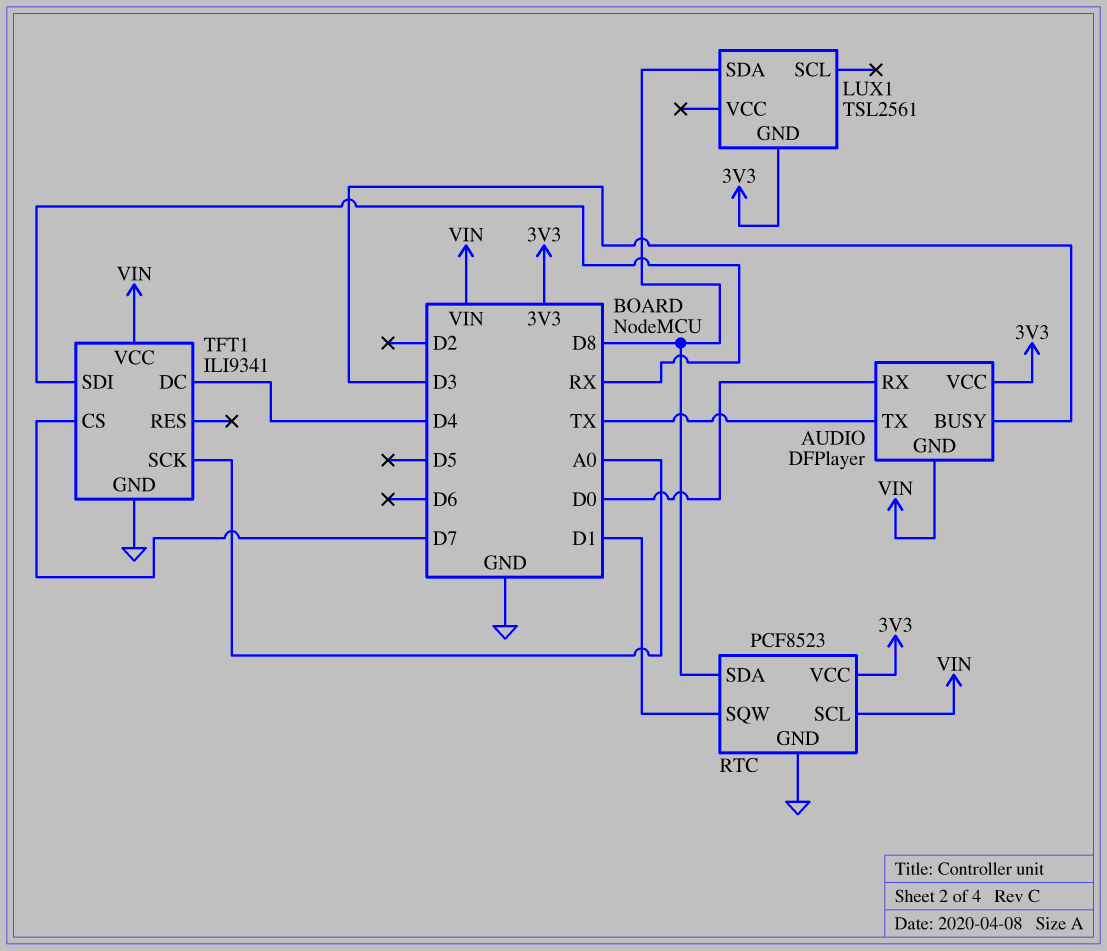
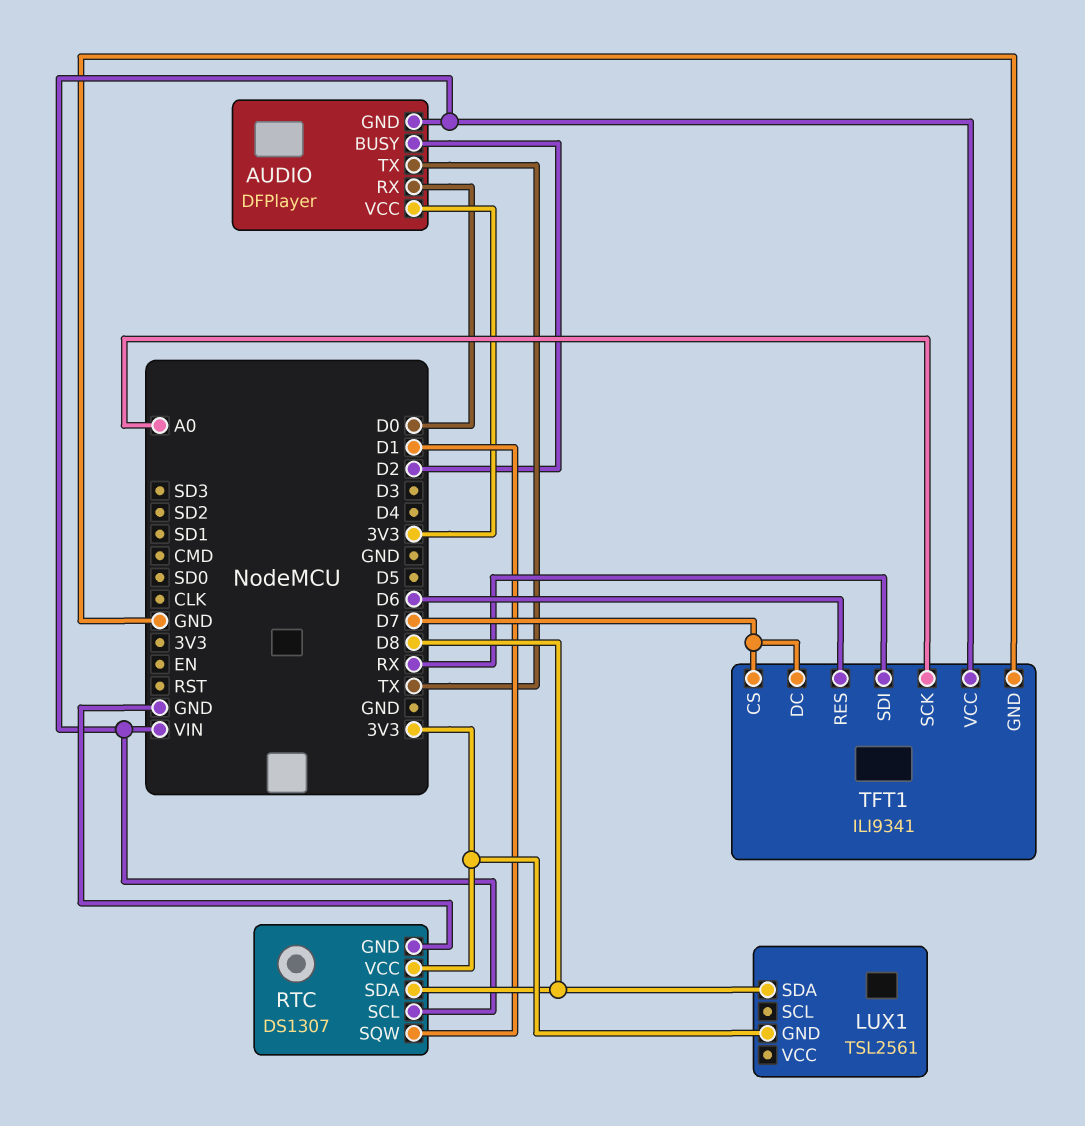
AUDIO pin BUSY: D3 -> D2
RTC: PCF8523 -> DS1307
TFT1 pin DC: D4 -> D7
TFT1 pin RES: none -> D6

